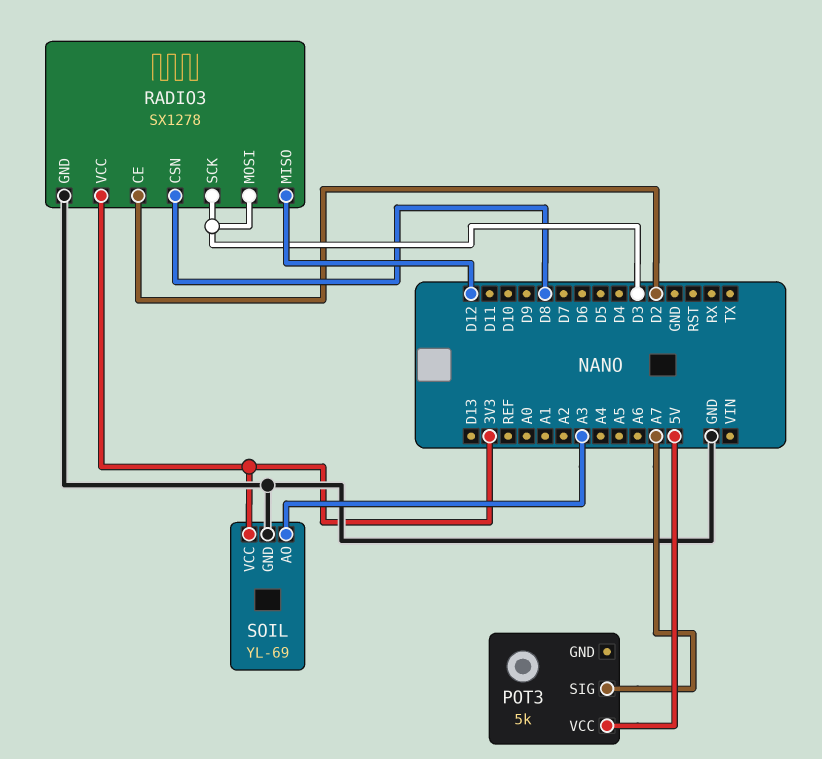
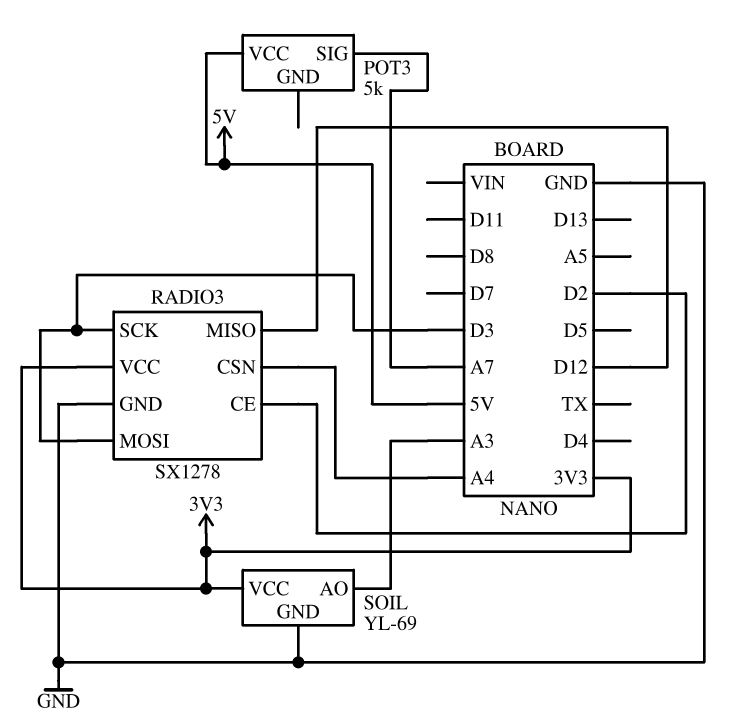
RADIO3 pin CSN: D8 -> A4

